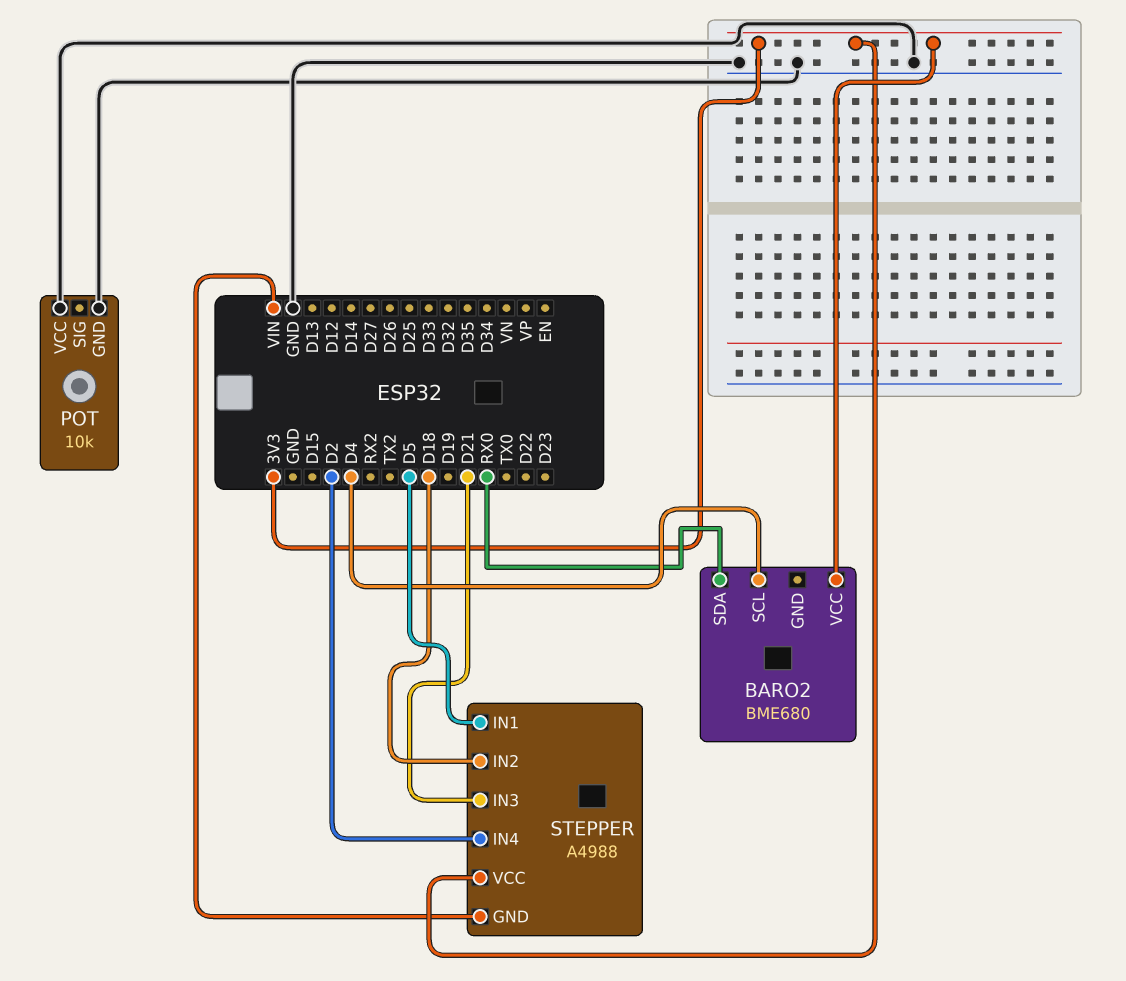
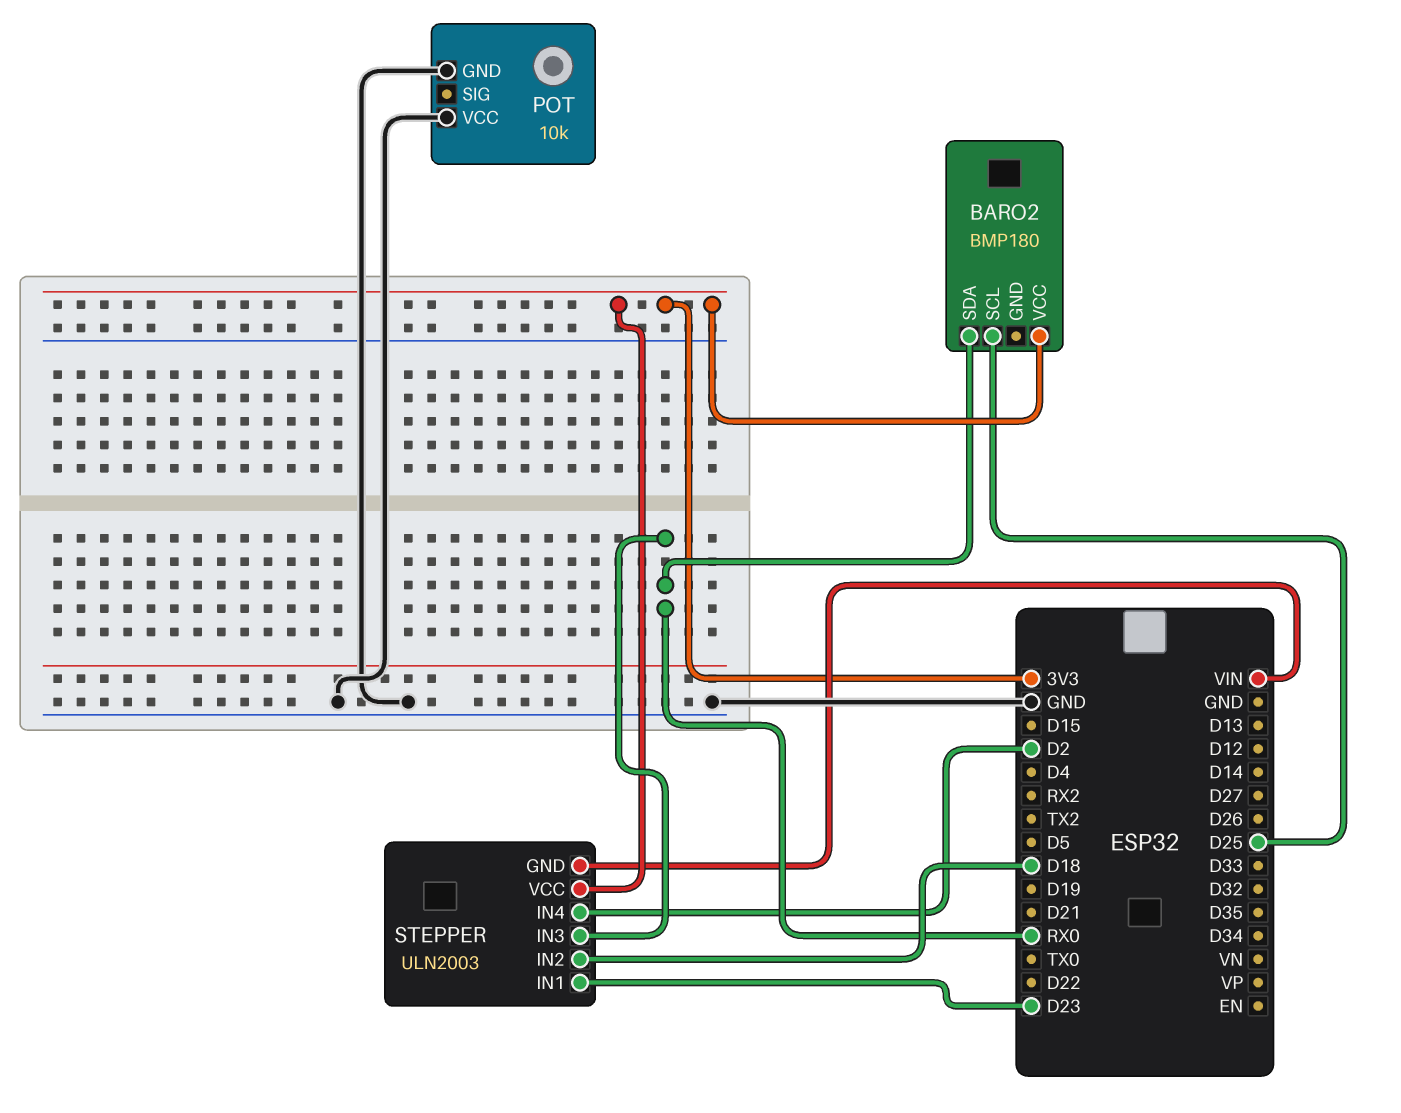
BARO2: BME680 -> BMP180
BARO2 pin SCL: D4 -> D25
STEPPER: A4988 -> ULN2003
STEPPER pin IN1: D5 -> D23
STEPPER pin IN3: D21 -> RX0

